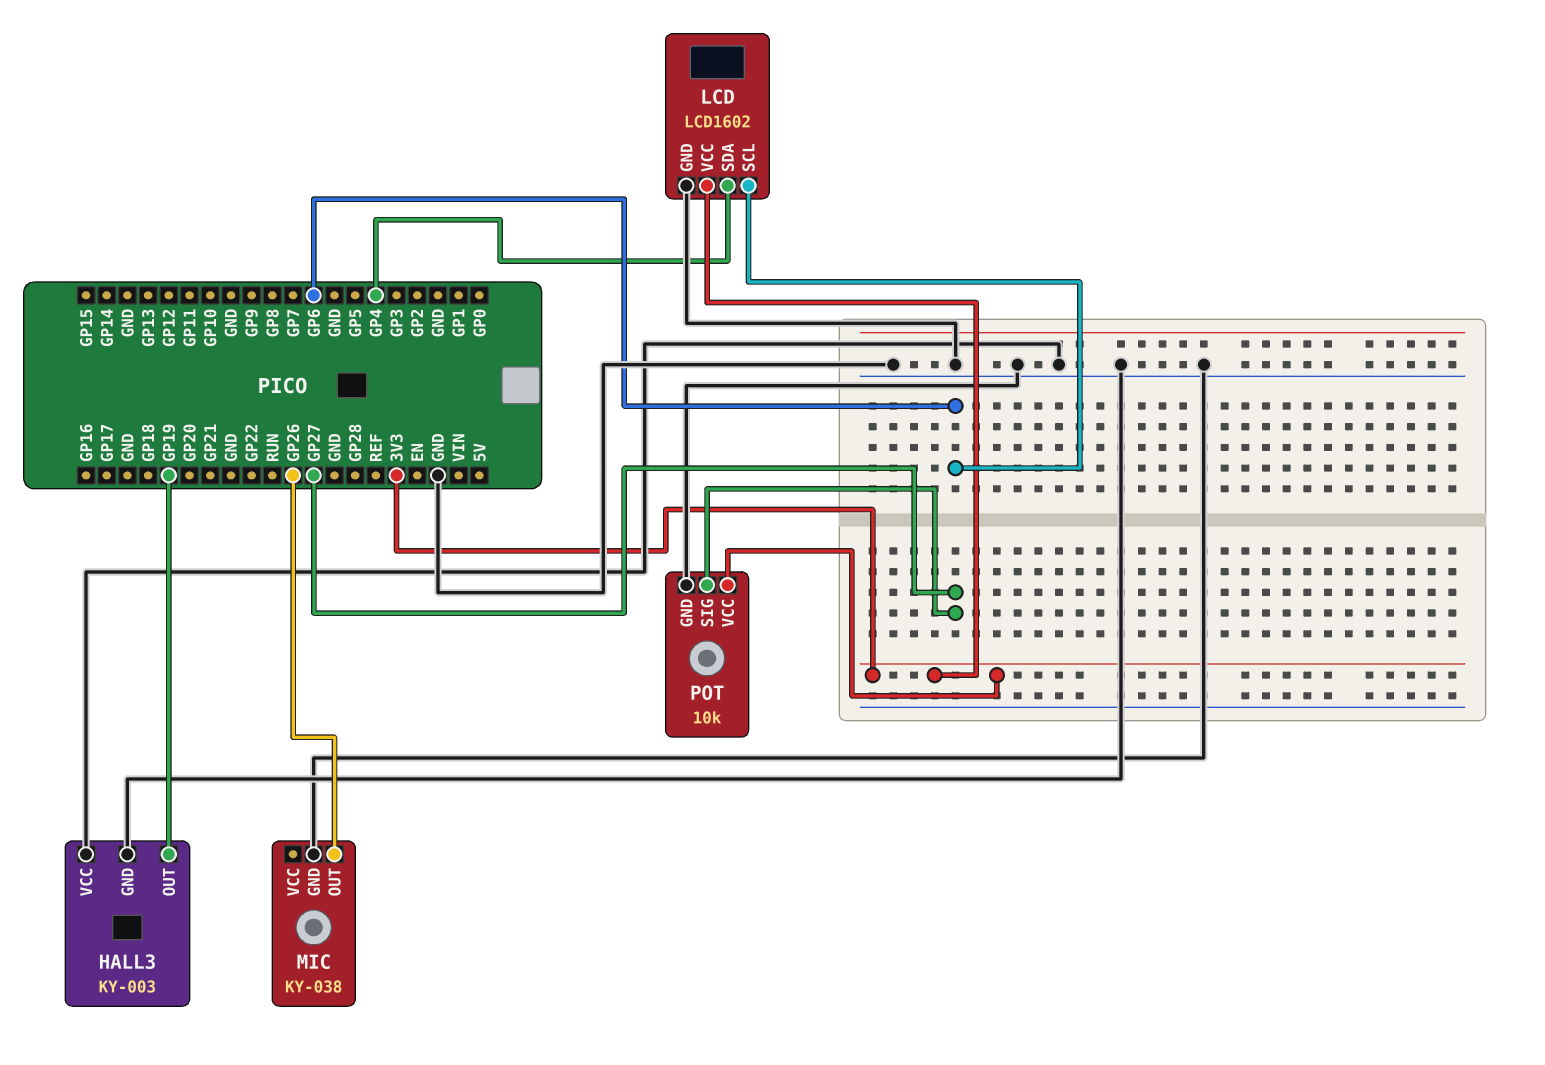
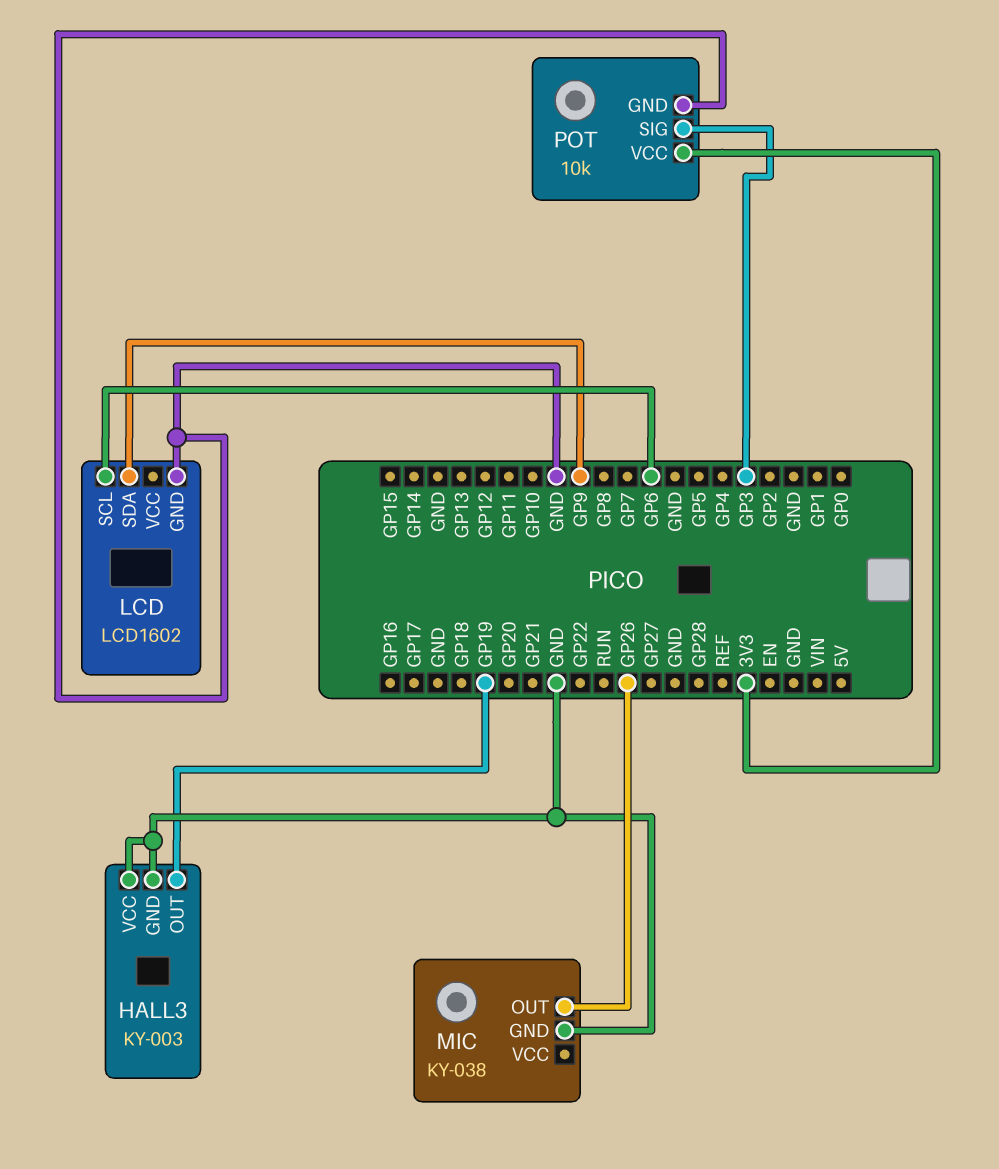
LCD pin SDA: GP4 -> GP9
LCD pin VCC: 3V3 -> none
POT pin SIG: GP27 -> GP3

